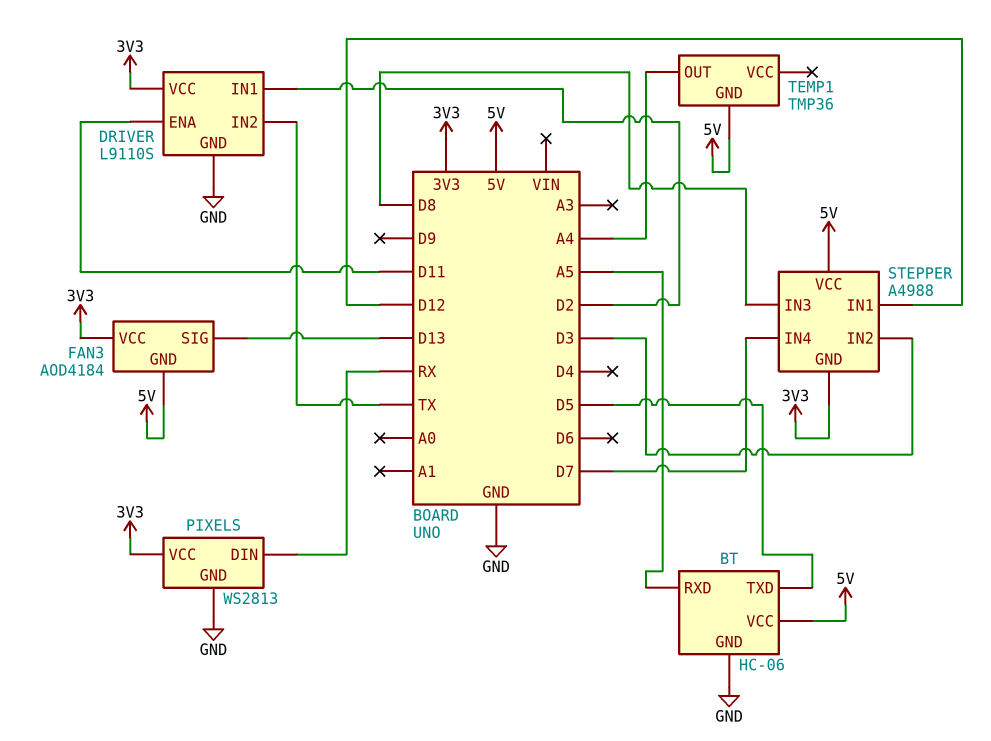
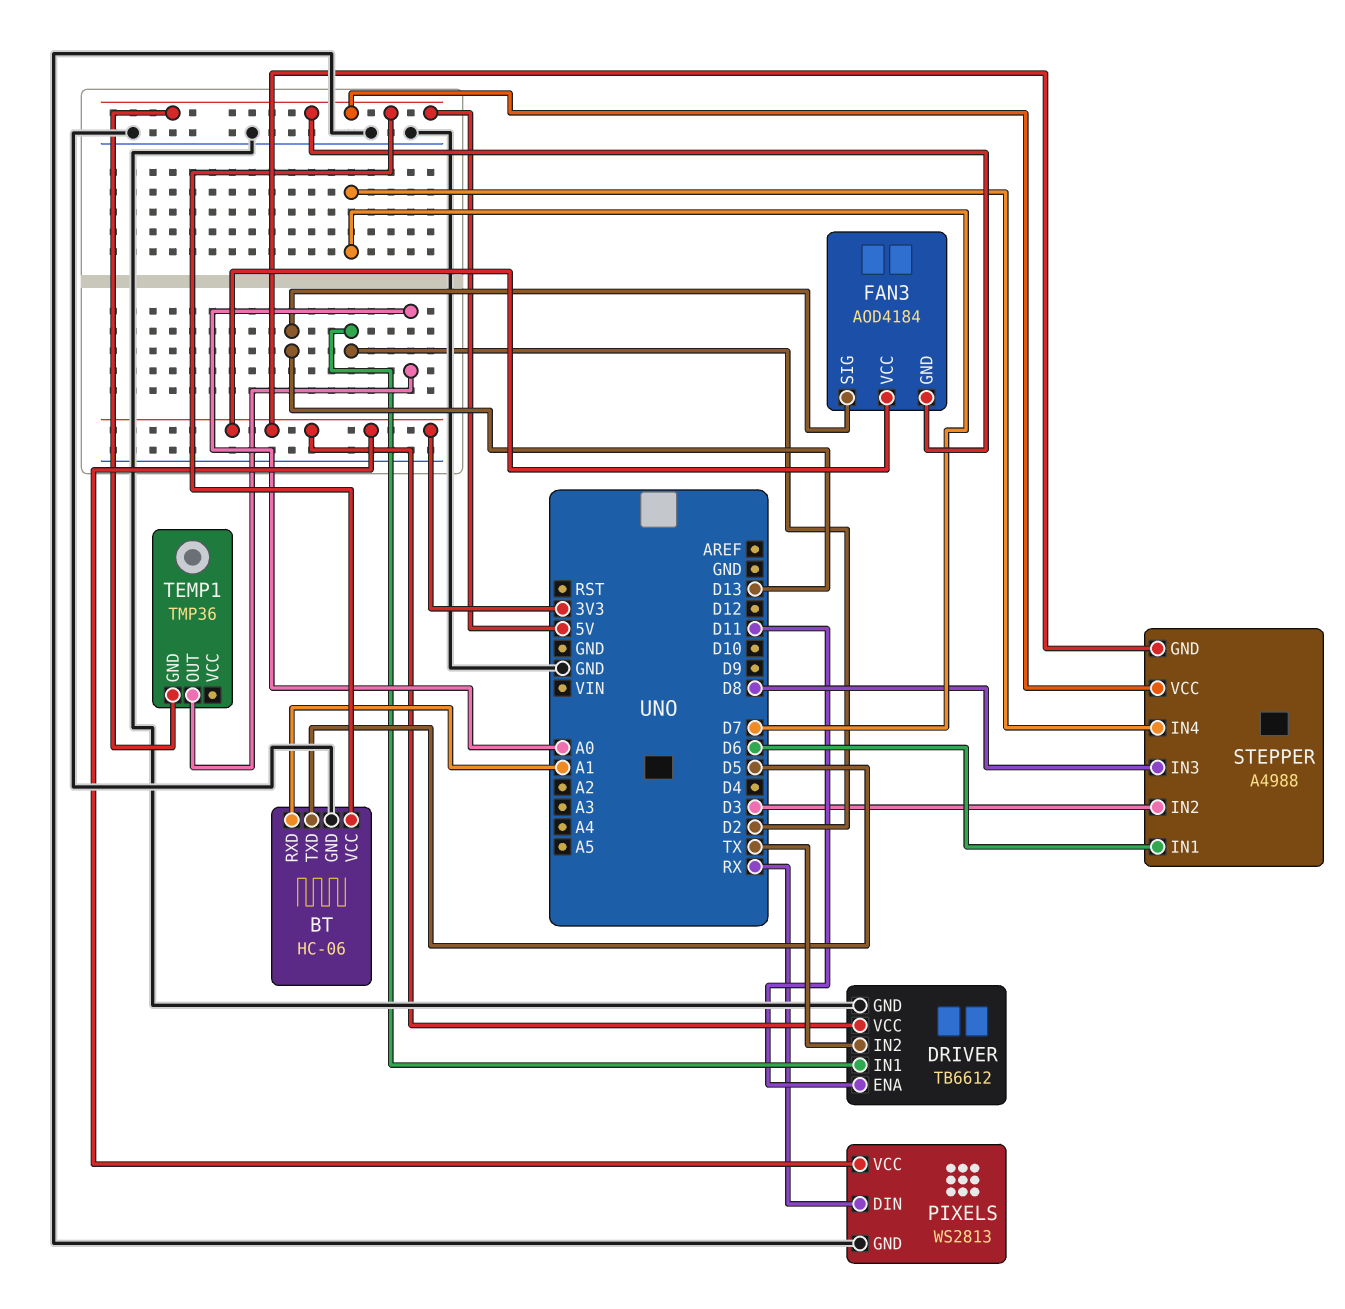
BT pin RXD: A5 -> A1
DRIVER: L9110S -> TB6612
STEPPER pin IN1: D12 -> D6
TEMP1 pin OUT: A4 -> A0

